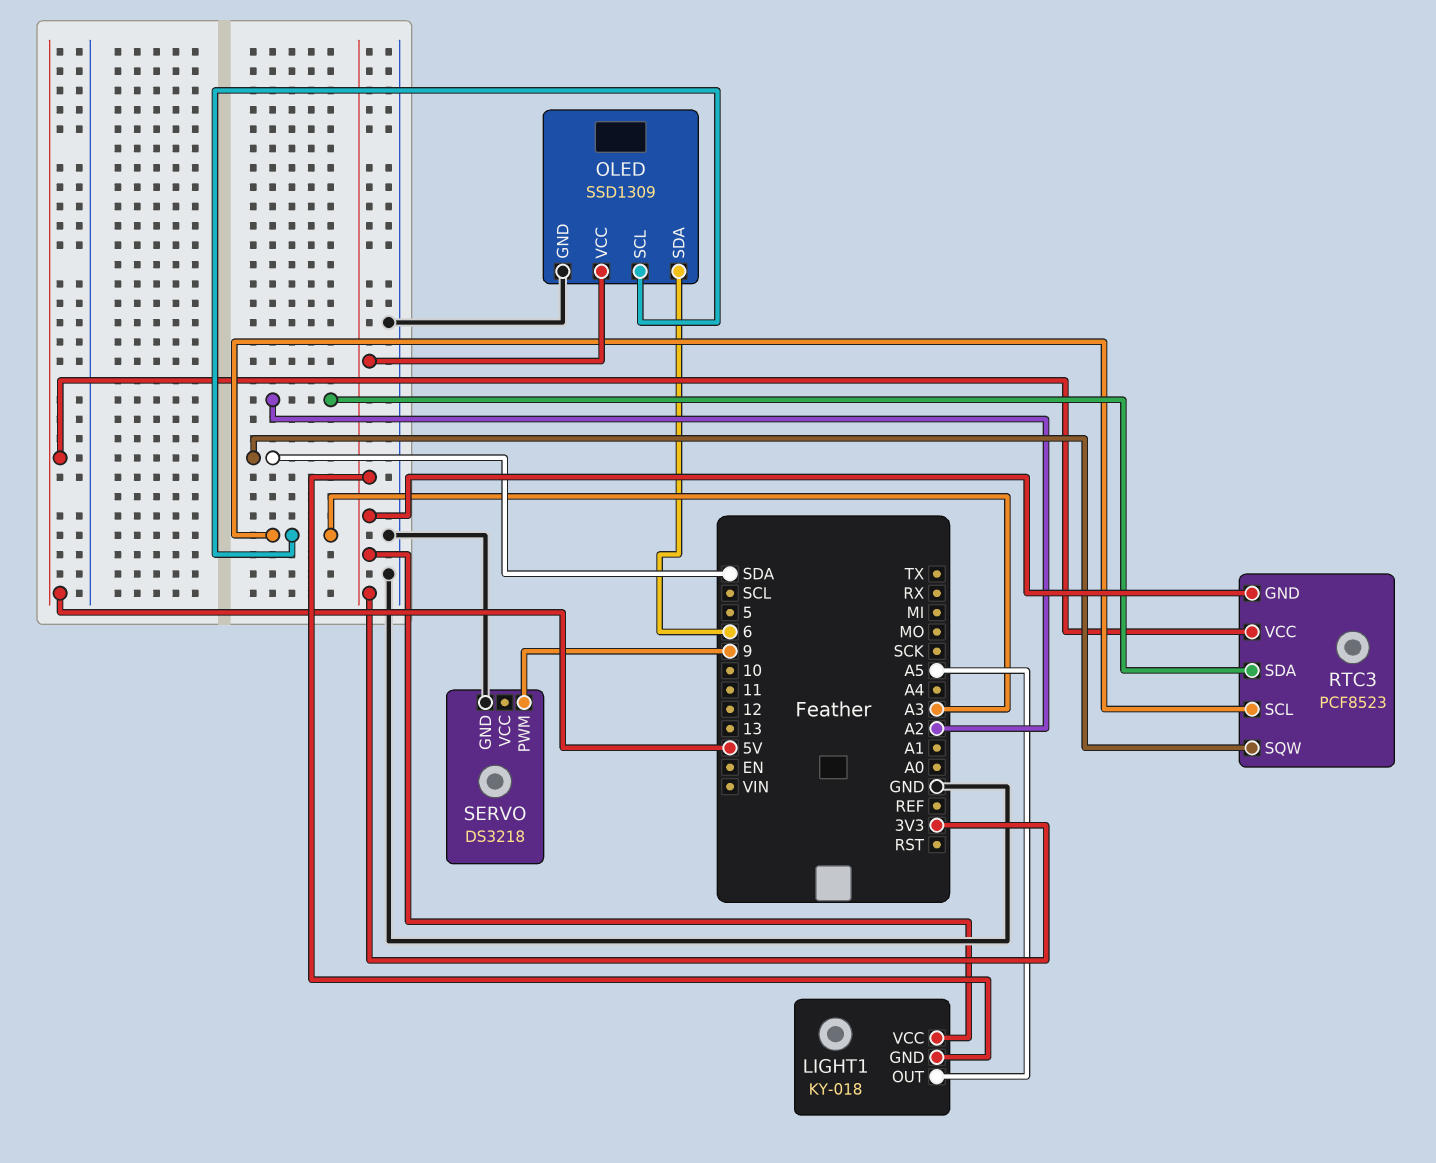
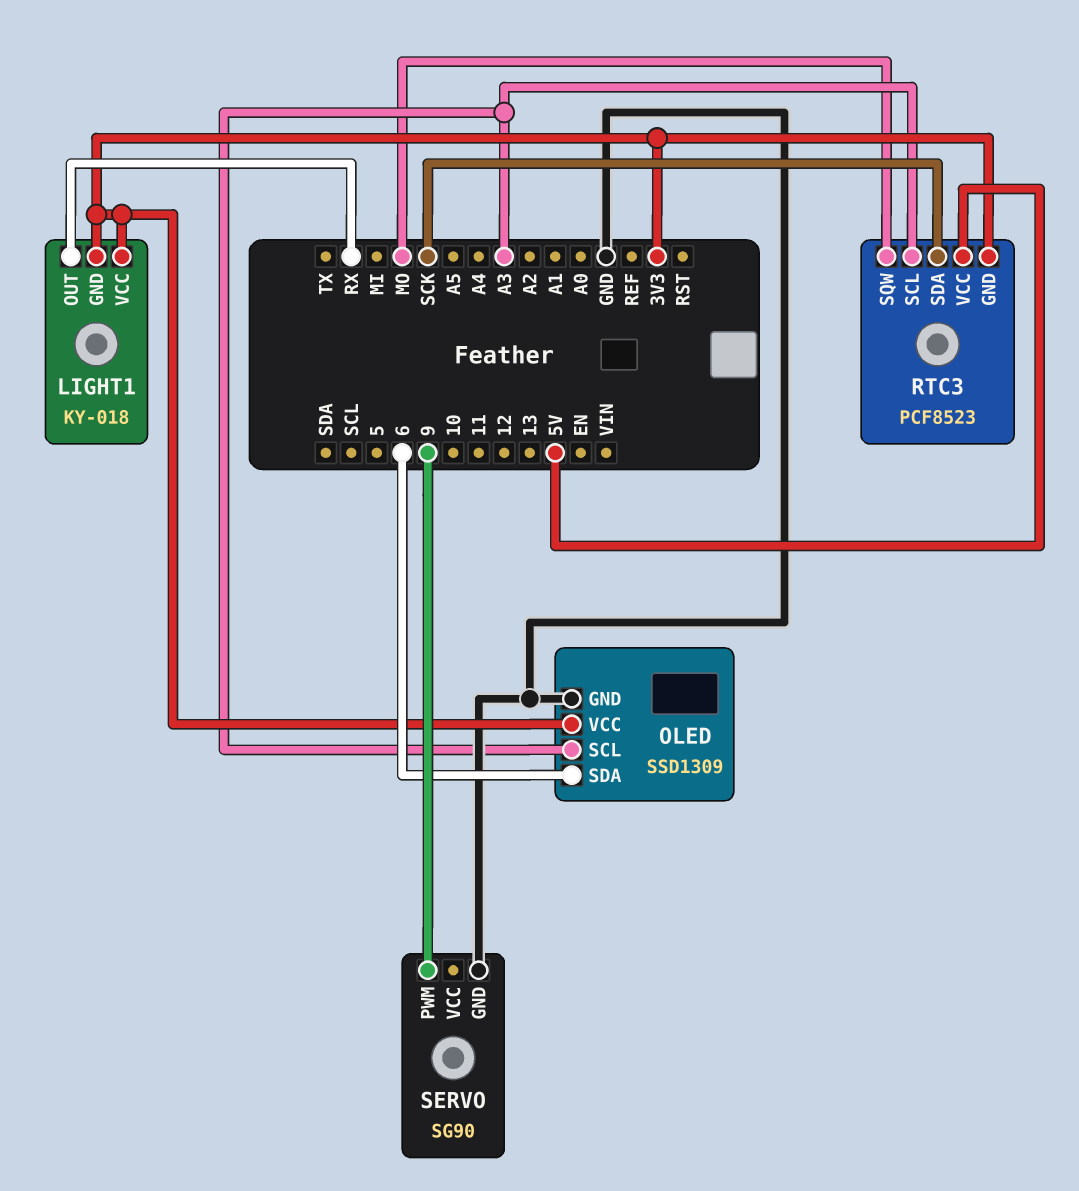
LIGHT1 pin OUT: A5 -> RX
RTC3 pin SDA: A2 -> SCK
RTC3 pin SQW: SDA -> MO
SERVO: DS3218 -> SG90

